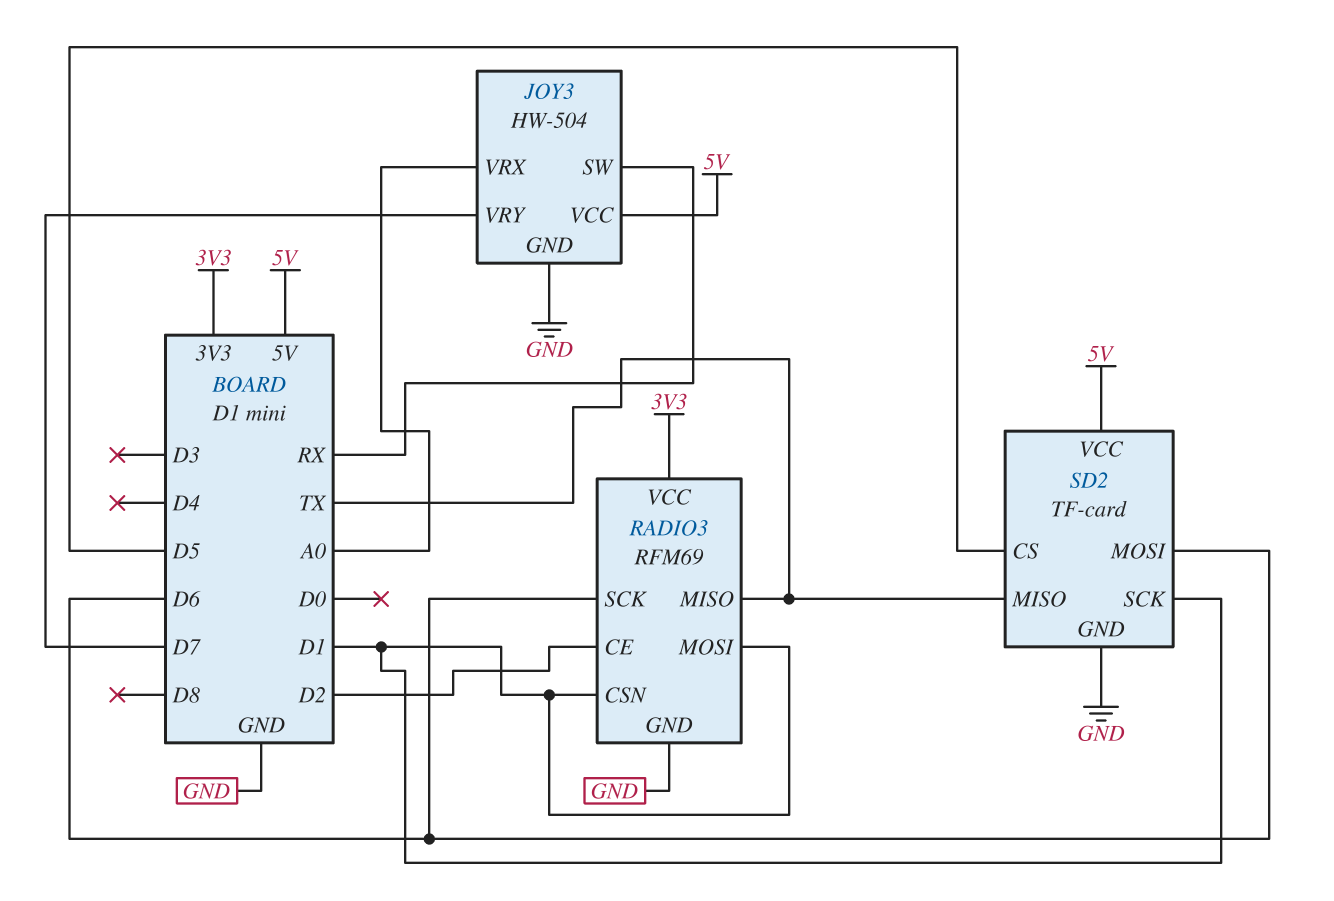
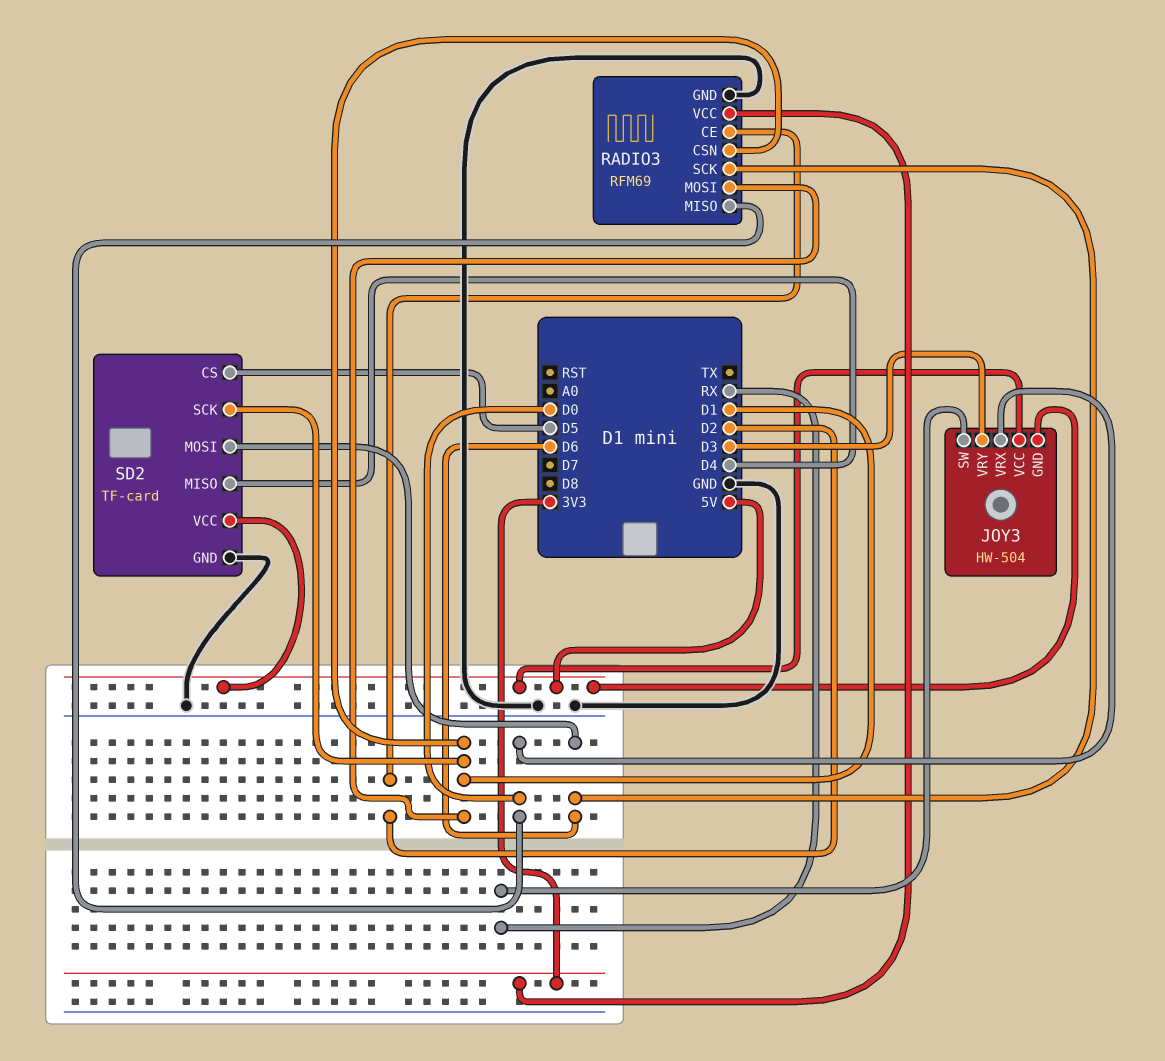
JOY3 pin GND: GND -> 5V
JOY3 pin VRX: A0 -> D0
JOY3 pin VRY: D7 -> D3
RADIO3 pin MISO: TX -> D0
SD2 pin MISO: TX -> D4

